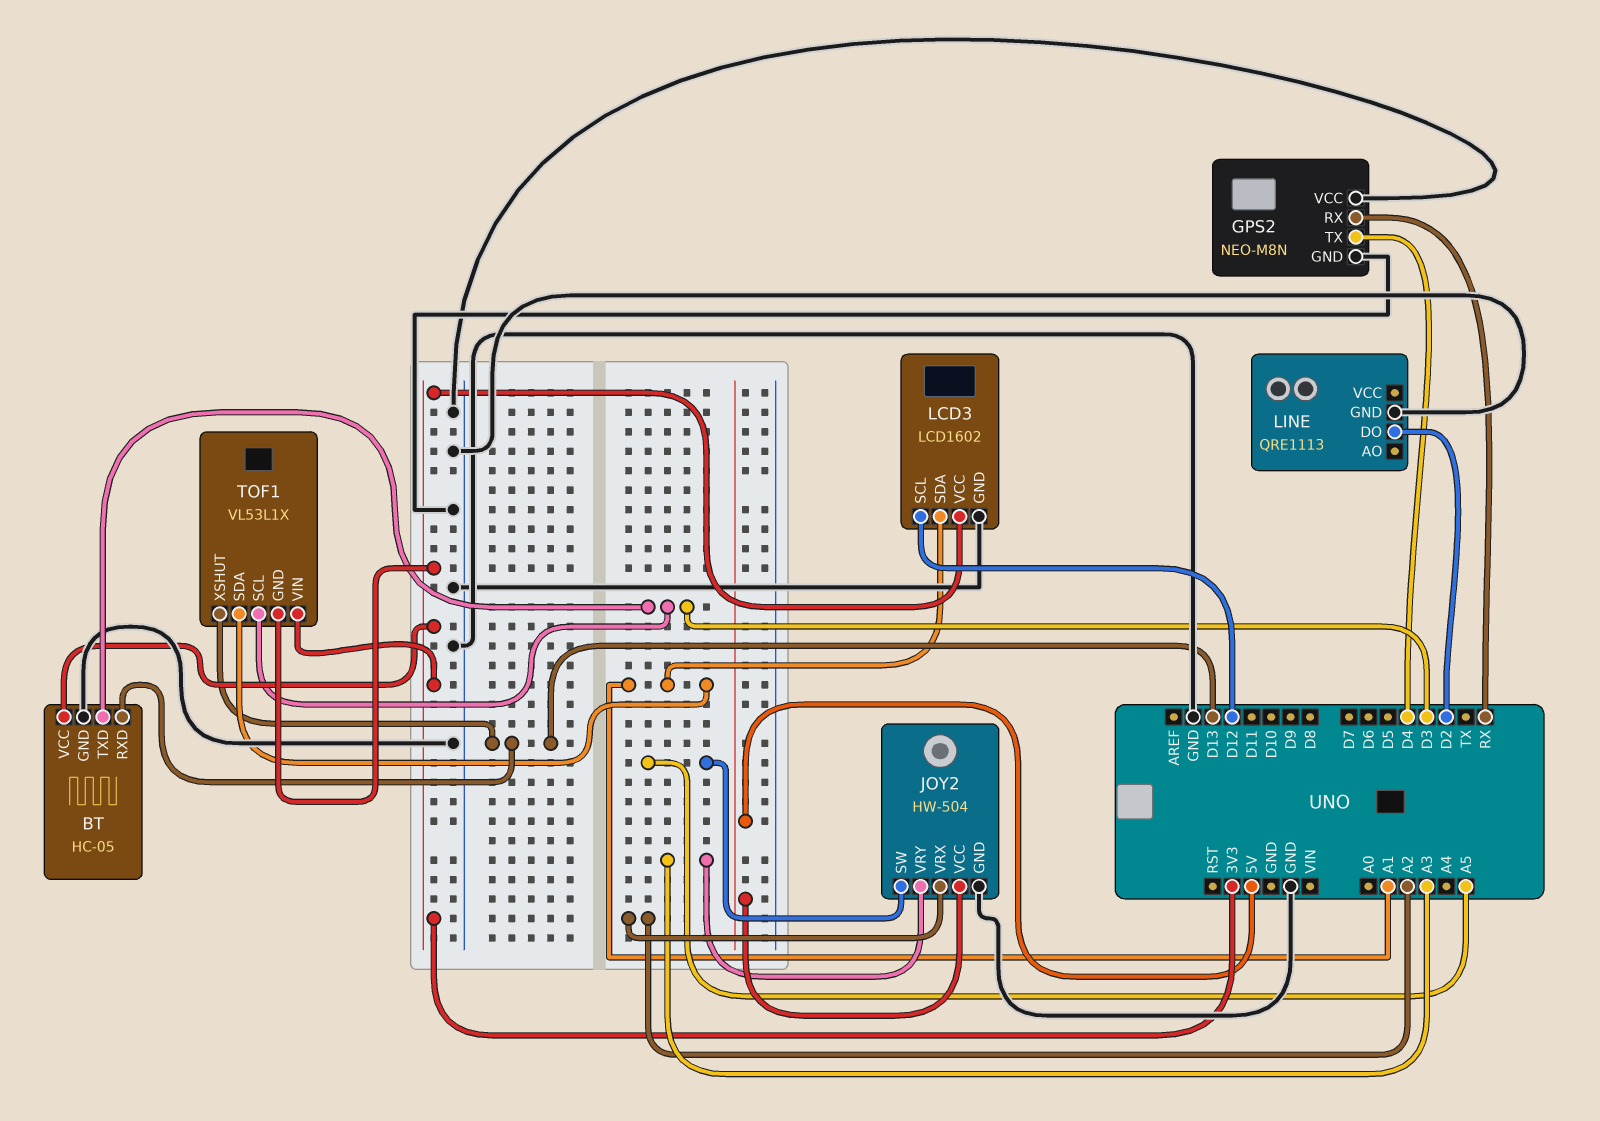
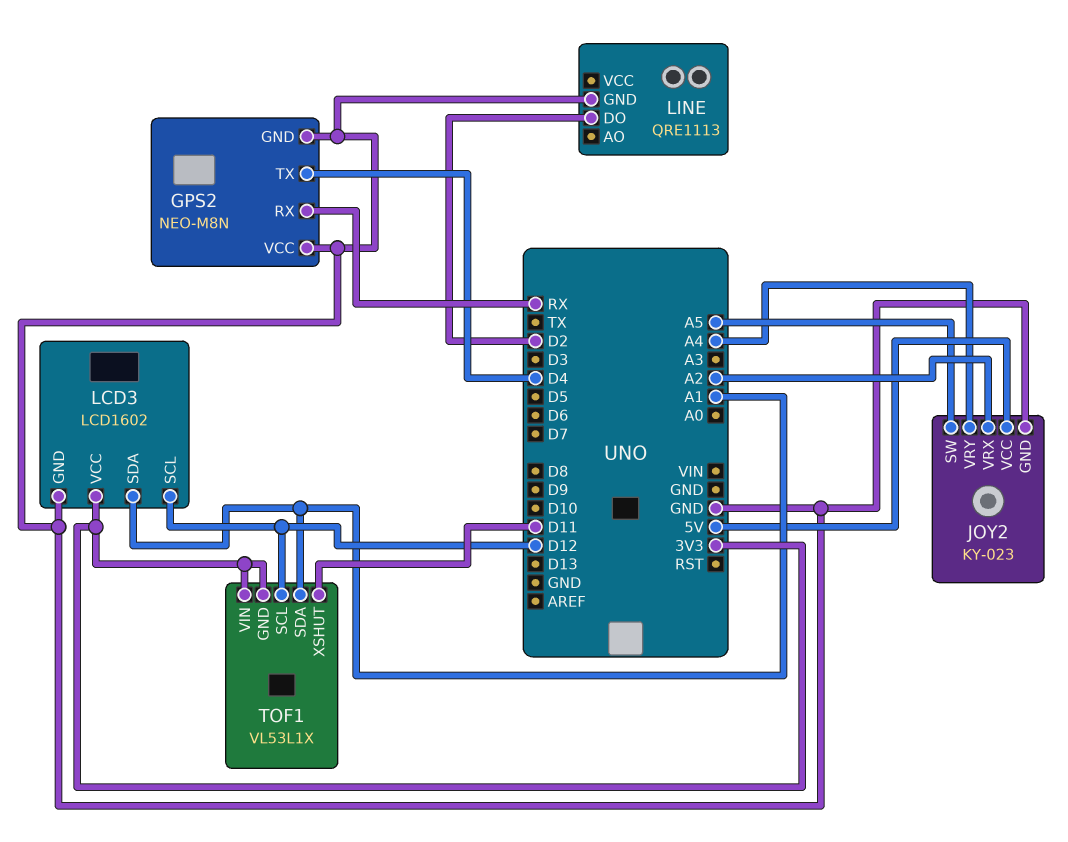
BT: HC-05 -> none
BT pin GND: GND -> none
BT pin RXD: D13 -> none
BT pin TXD: D3 -> none
BT pin VCC: 3V3 -> none
JOY2: HW-504 -> KY-023
JOY2 pin VRY: A3 -> A4
TOF1 pin SCL: D3 -> D12
TOF1 pin XSHUT: D13 -> D11

